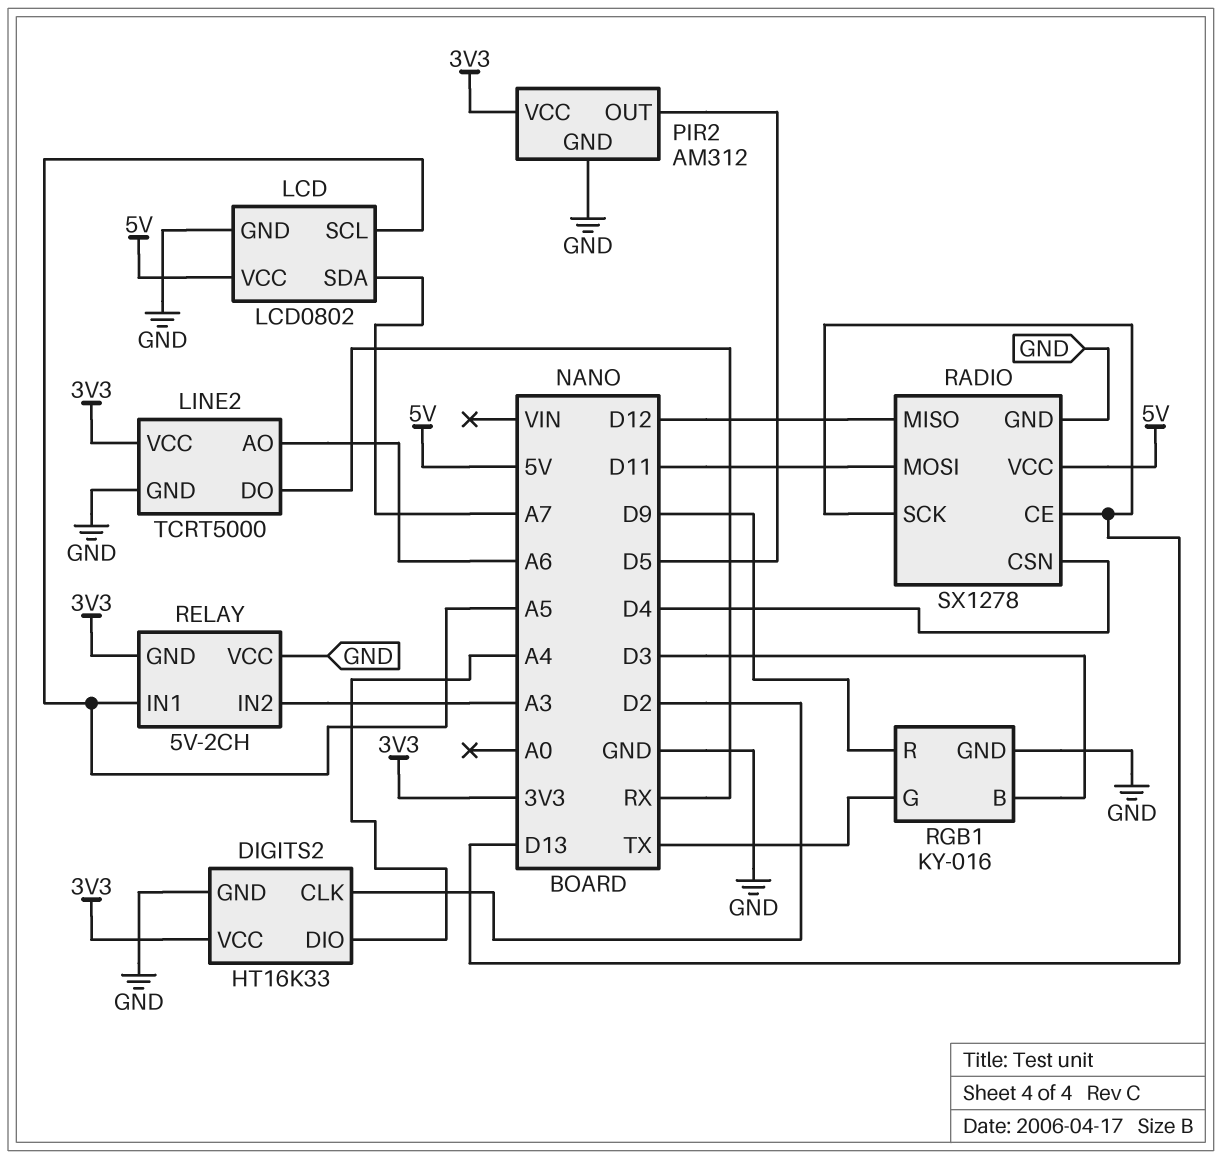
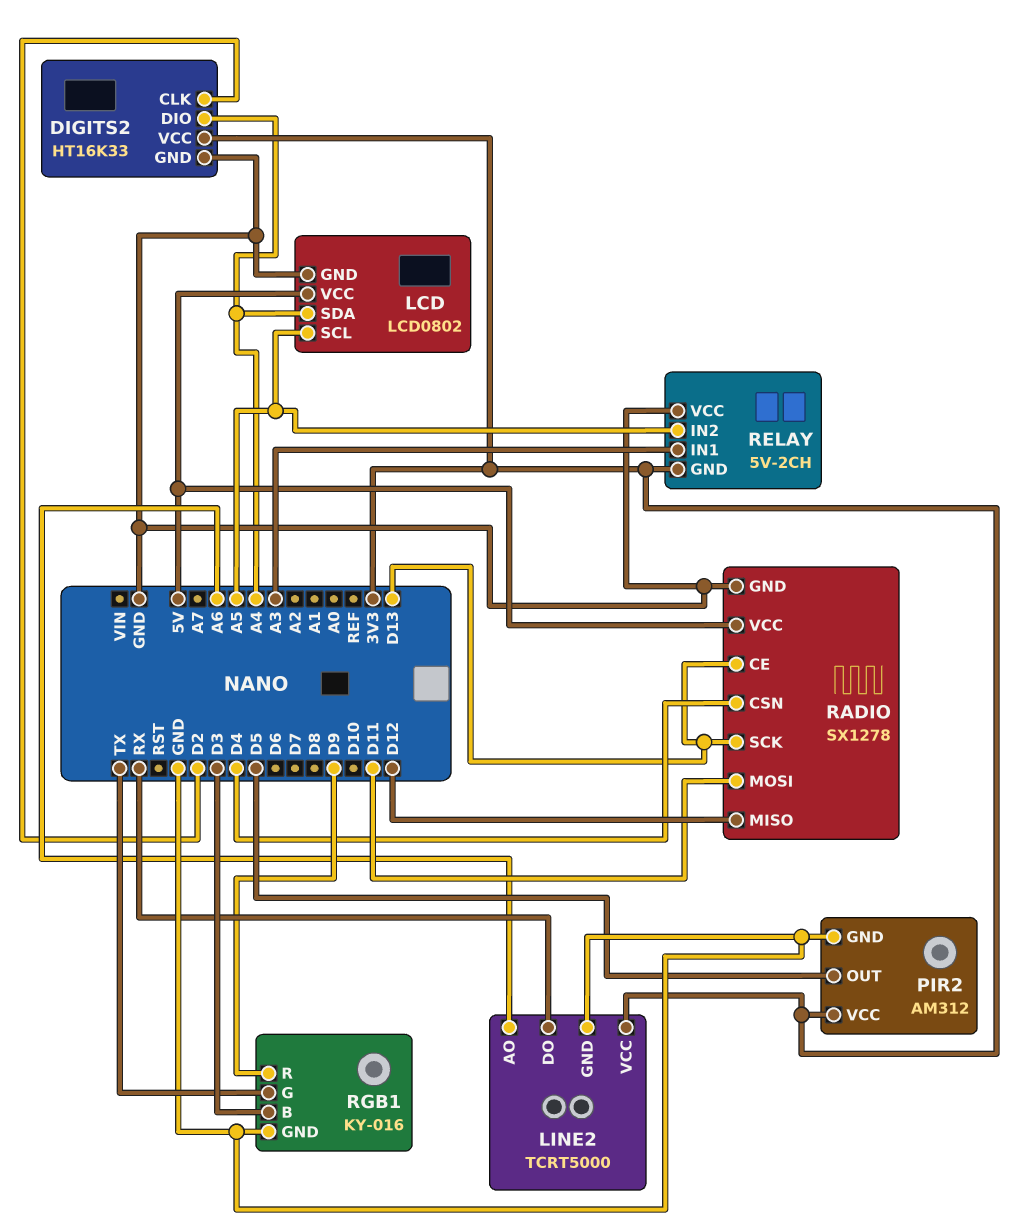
LCD pin SDA: A7 -> A4
RELAY pin IN1: A5 -> A3
RELAY pin IN2: A3 -> A5

